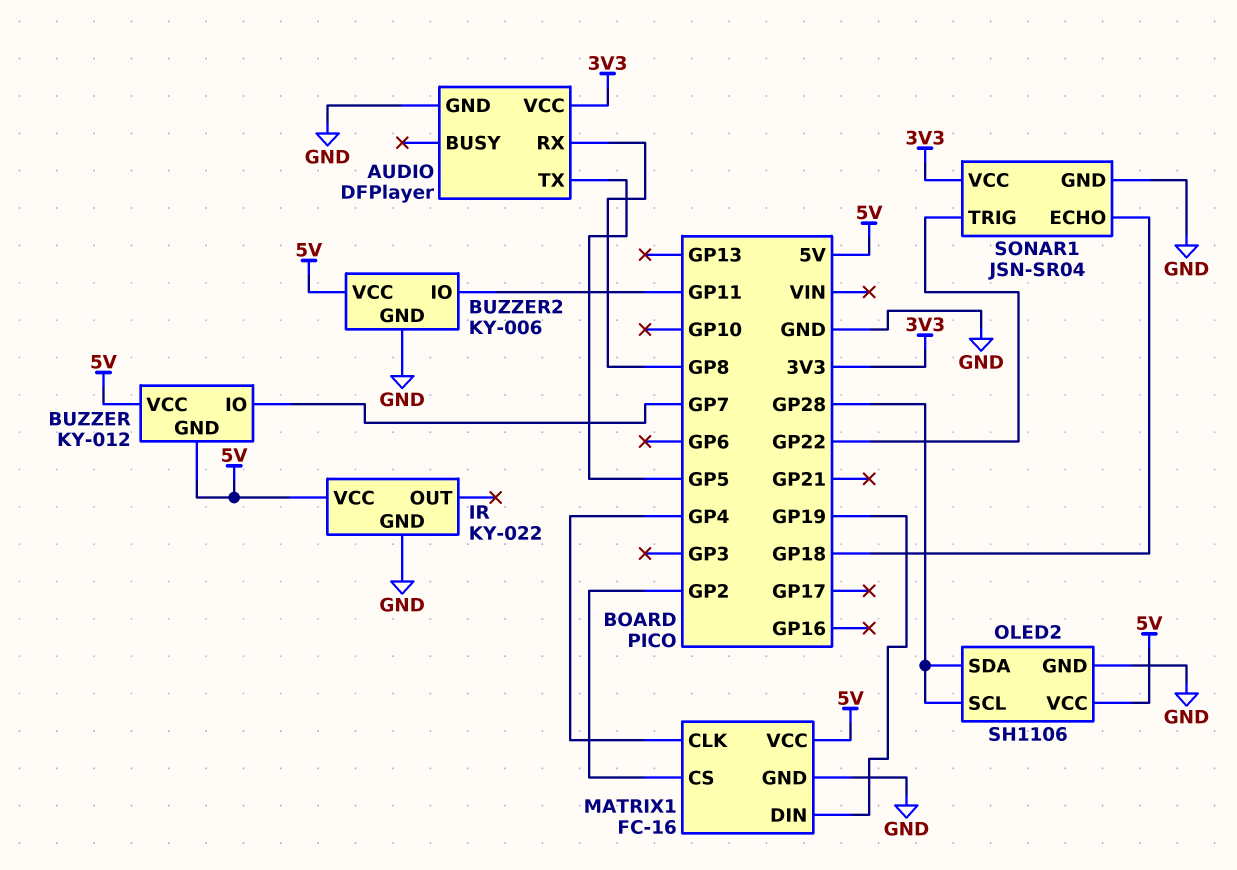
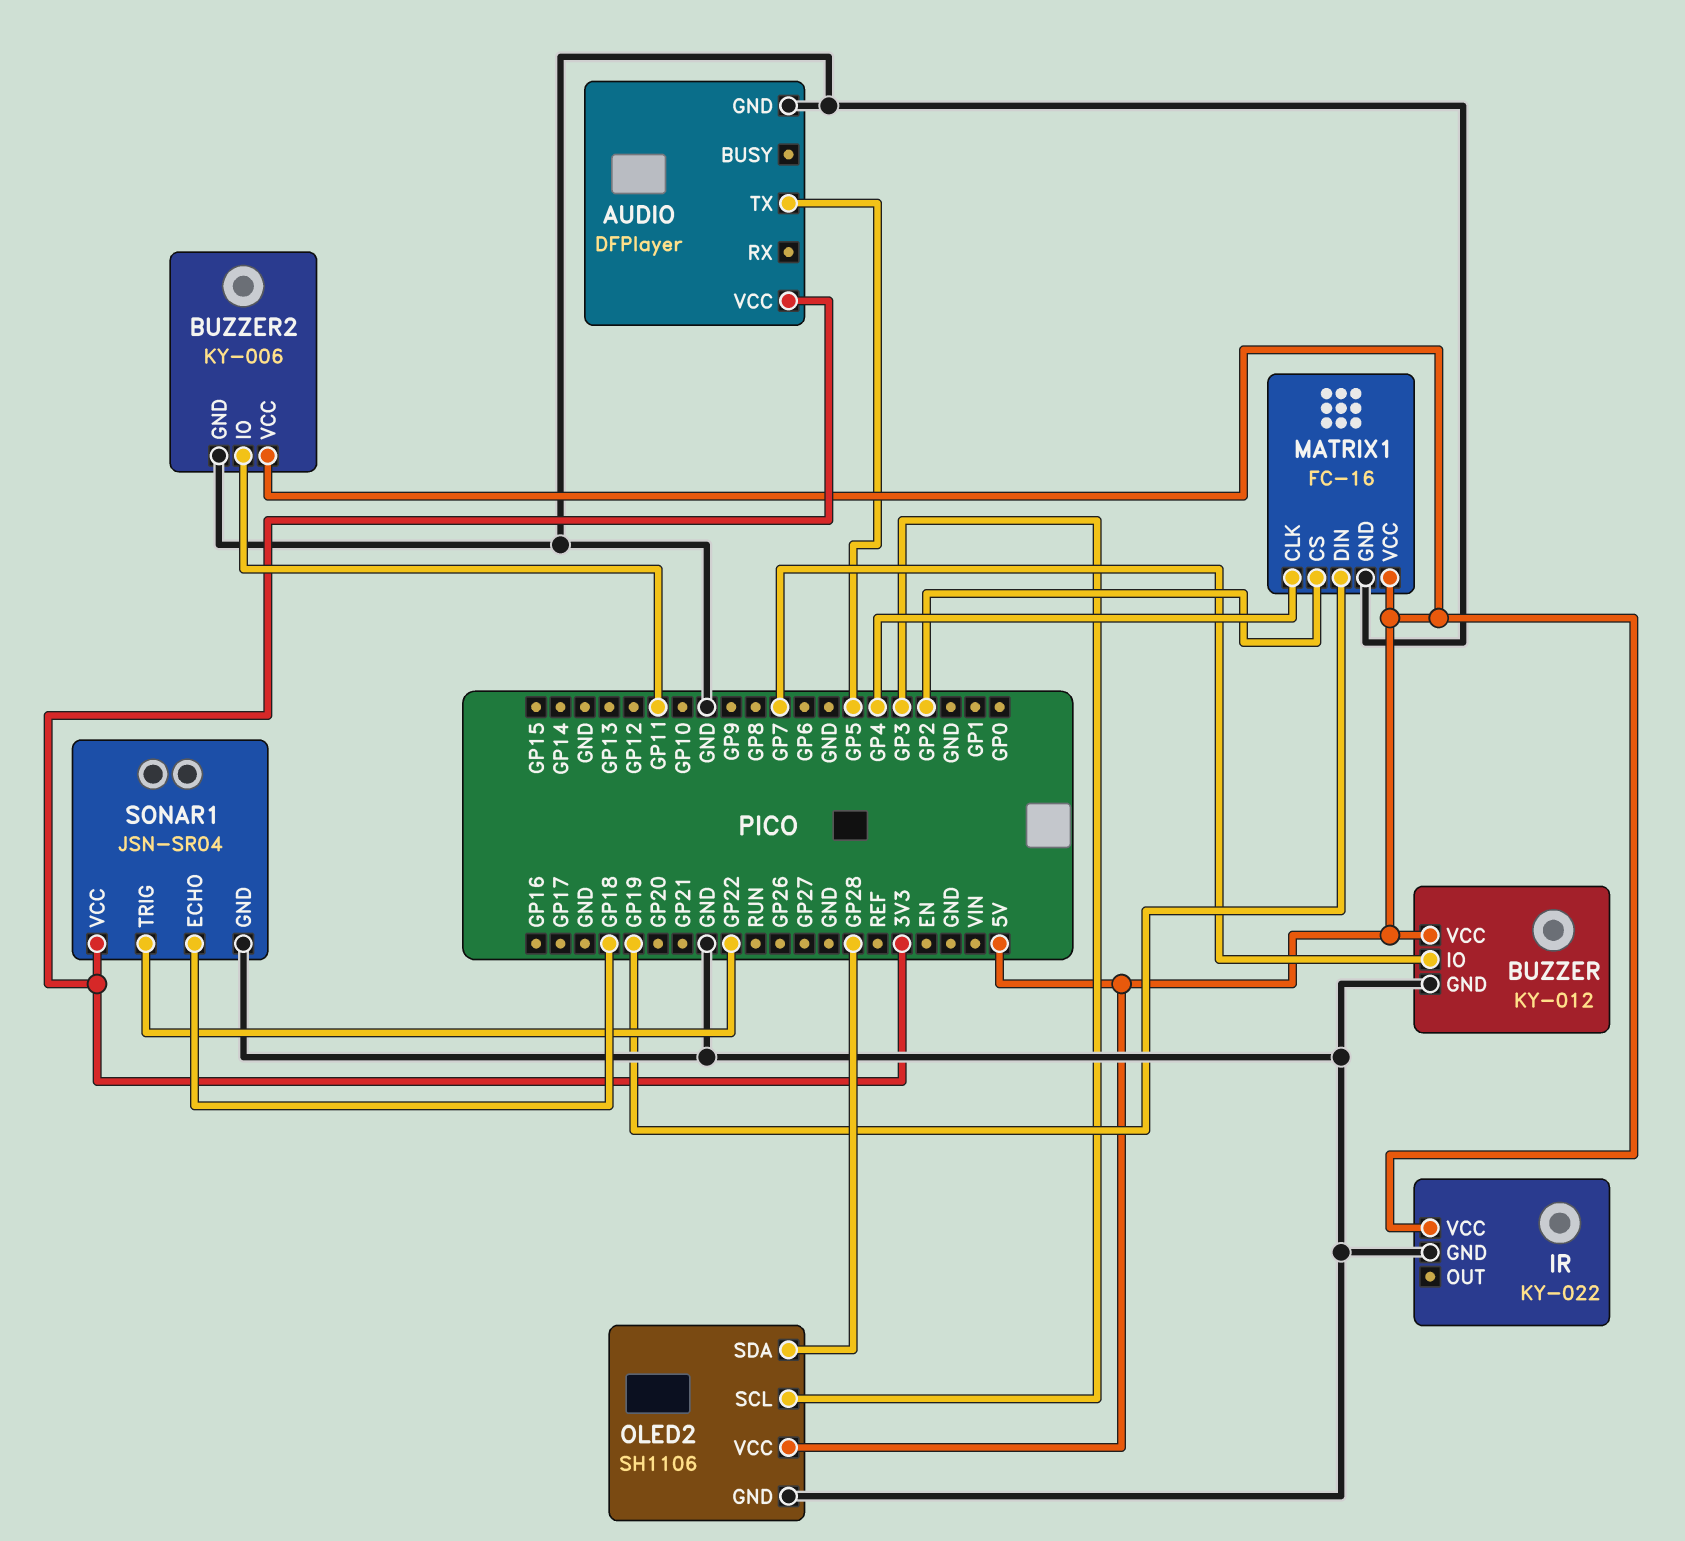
AUDIO pin RX: GP8 -> none
BUZZER pin GND: 5V -> GND
OLED2 pin SCL: GP28 -> GP3

